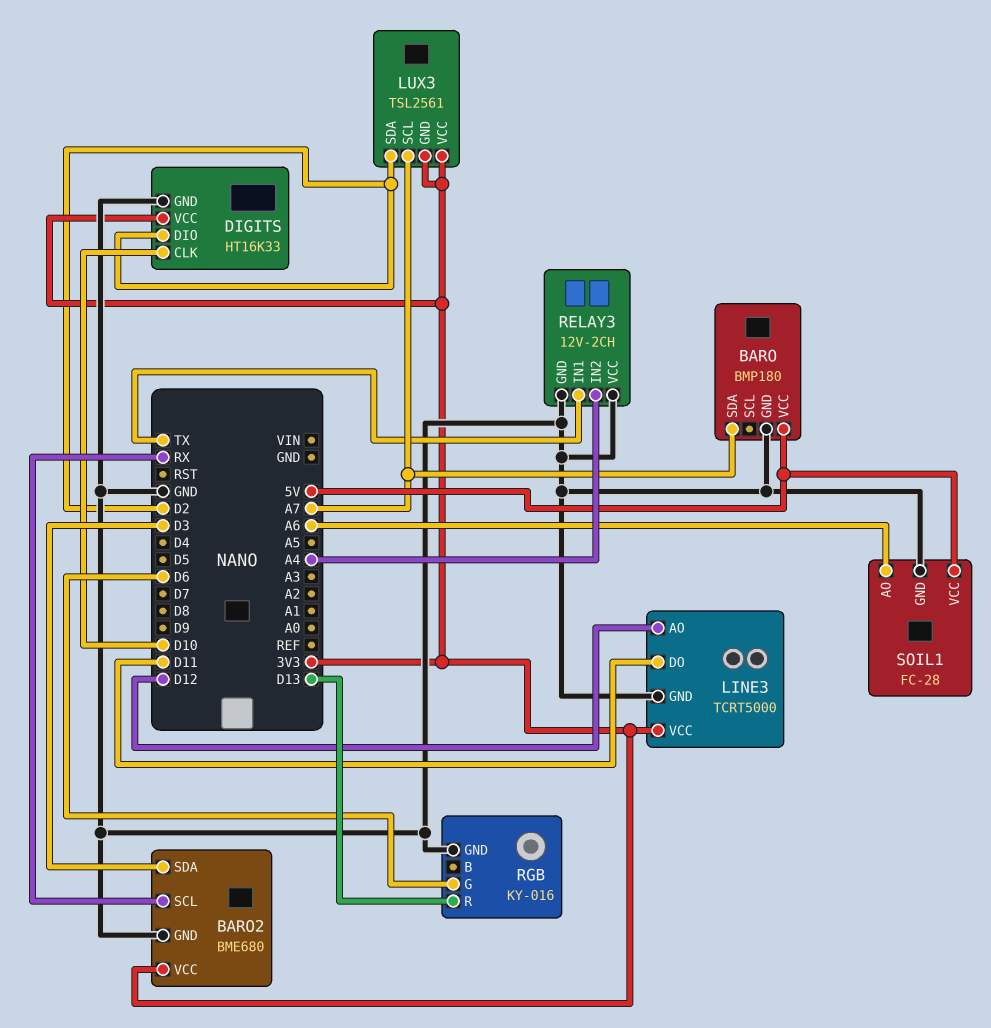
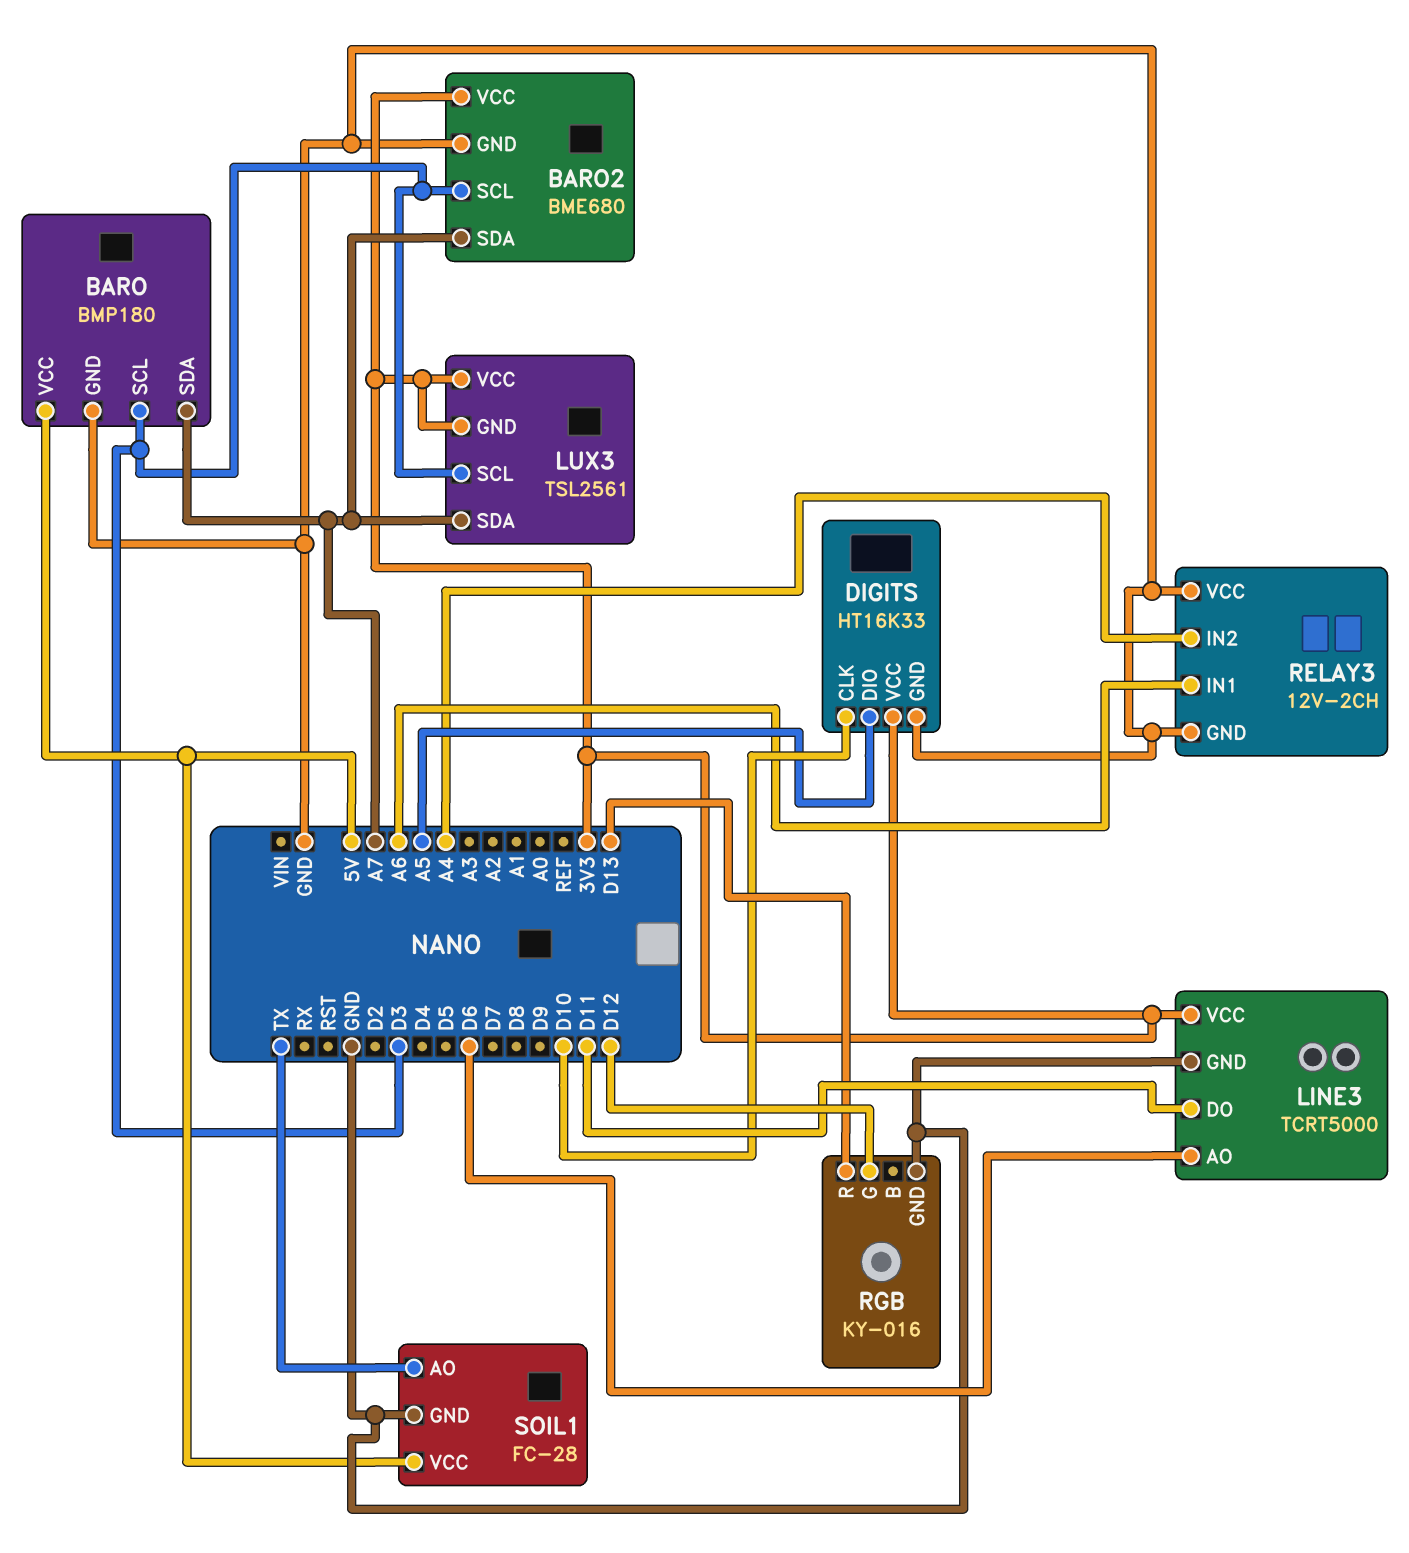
BARO pin SCL: none -> D3
BARO2 pin SCL: RX -> D3
BARO2 pin SDA: D3 -> A7
DIGITS pin DIO: D2 -> A5
LINE3 pin AO: D12 -> D6
LUX3 pin SCL: A7 -> D3
LUX3 pin SDA: D2 -> A7
RELAY3 pin IN1: TX -> A6
RGB pin G: D6 -> D12
SOIL1 pin AO: A6 -> TX

